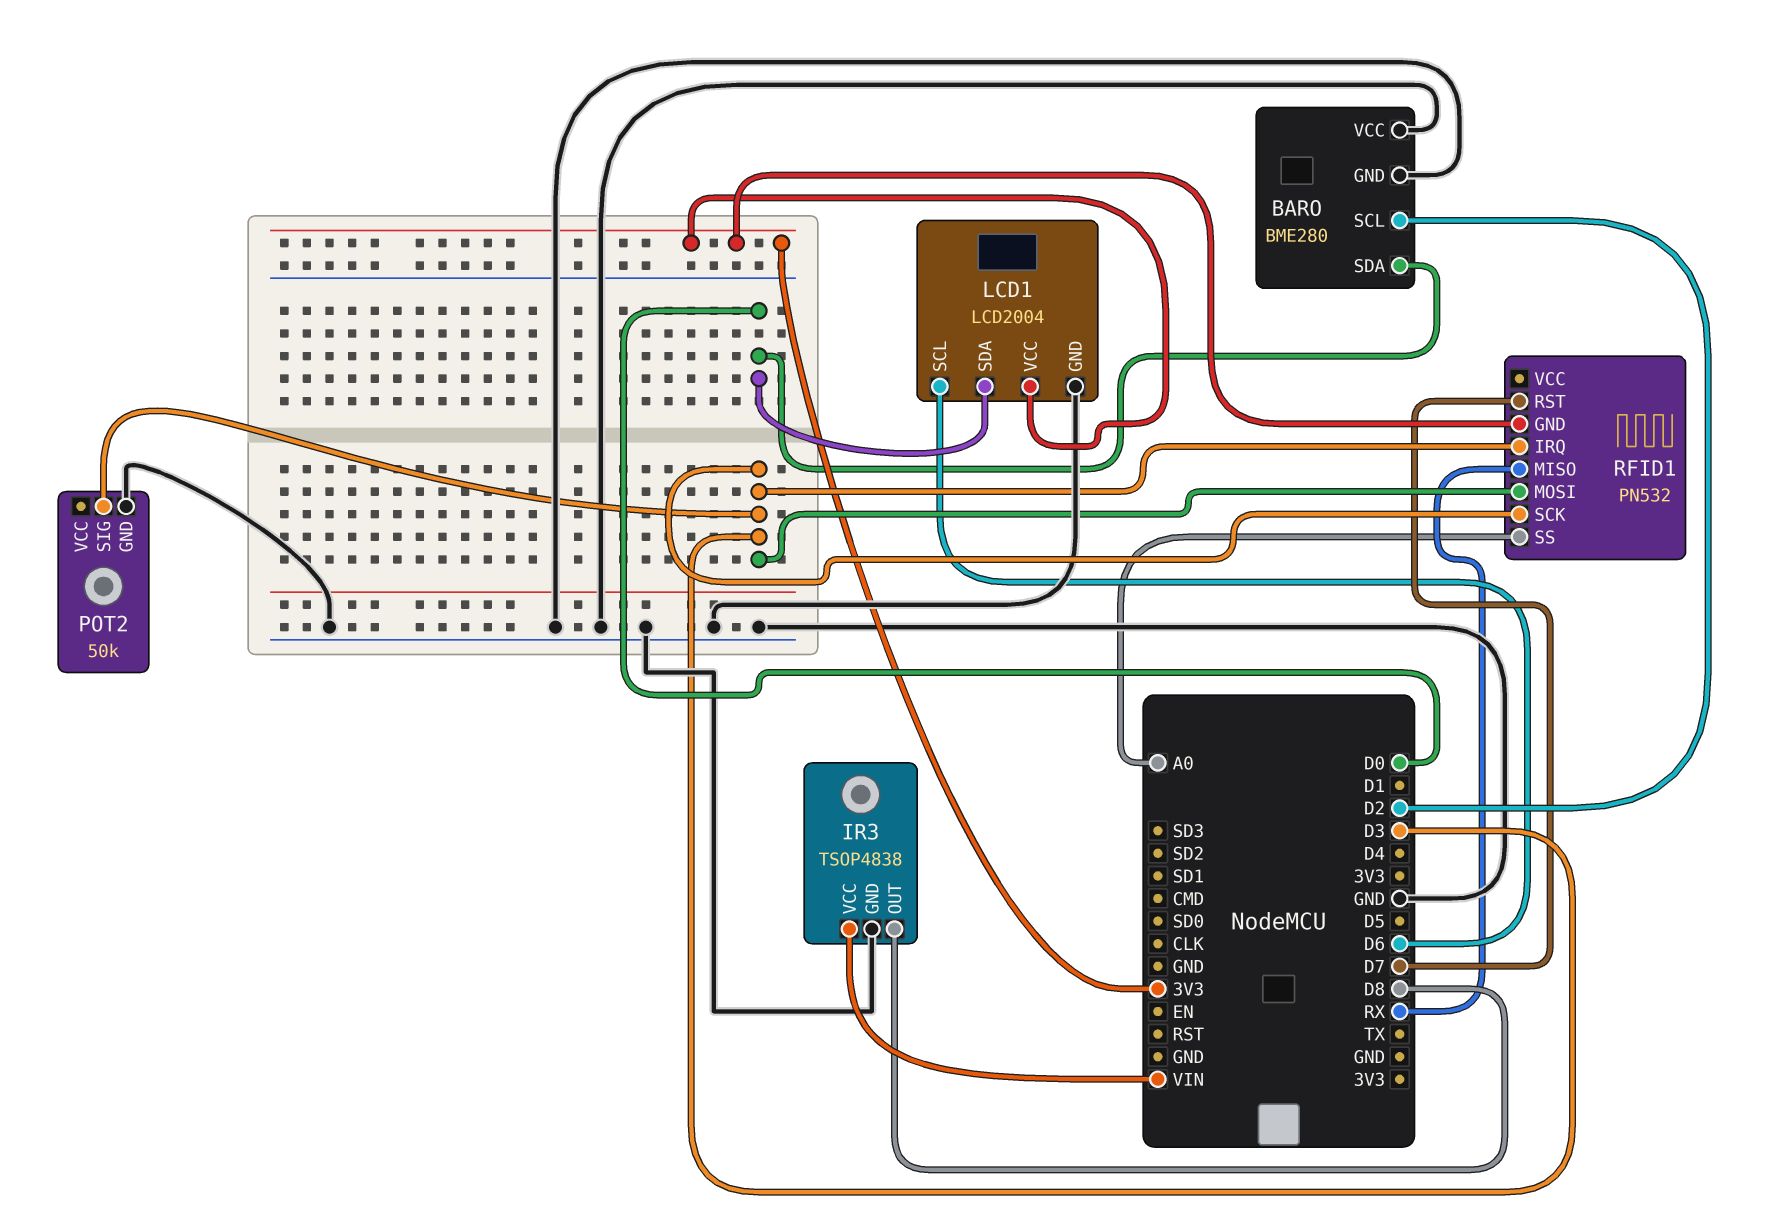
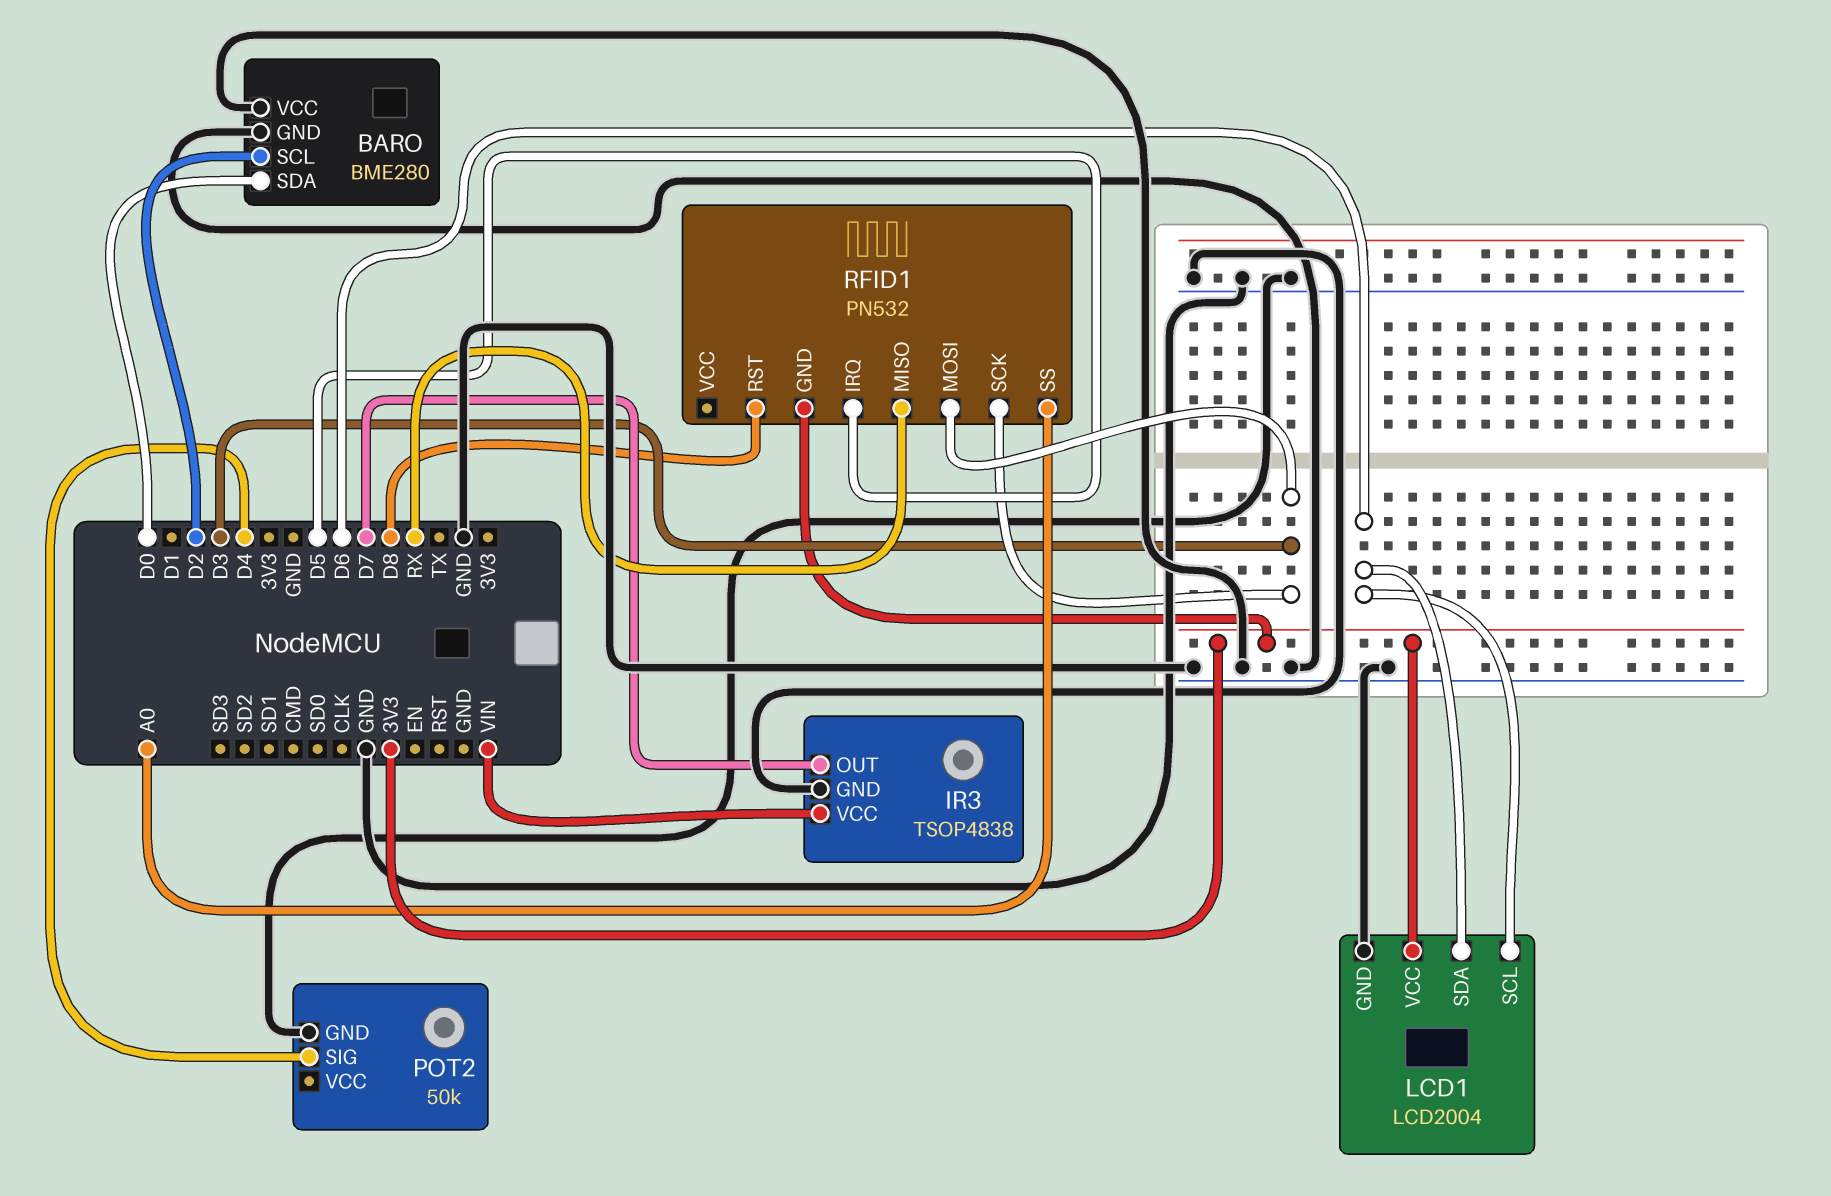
IR3 pin OUT: D8 -> D7
LCD1 pin SDA: D0 -> D6
POT2 pin SIG: D3 -> D4
RFID1 pin IRQ: D3 -> D5
RFID1 pin RST: D7 -> D8

